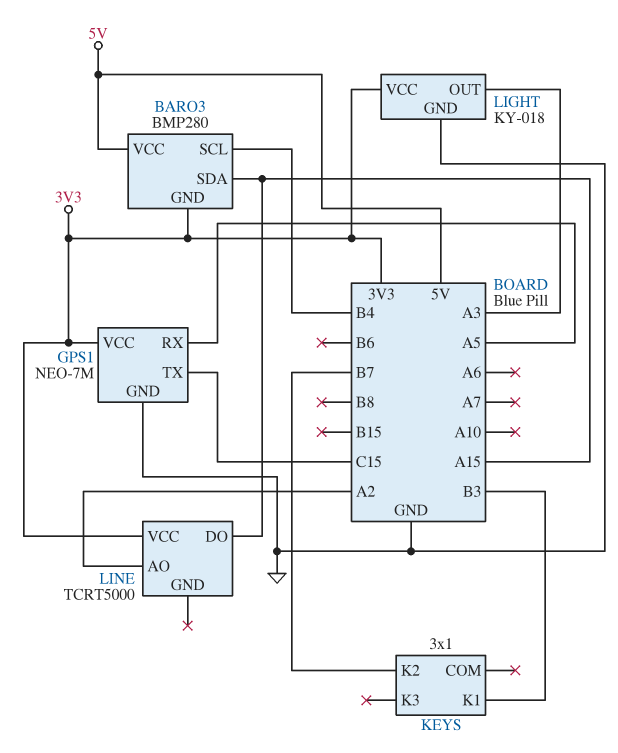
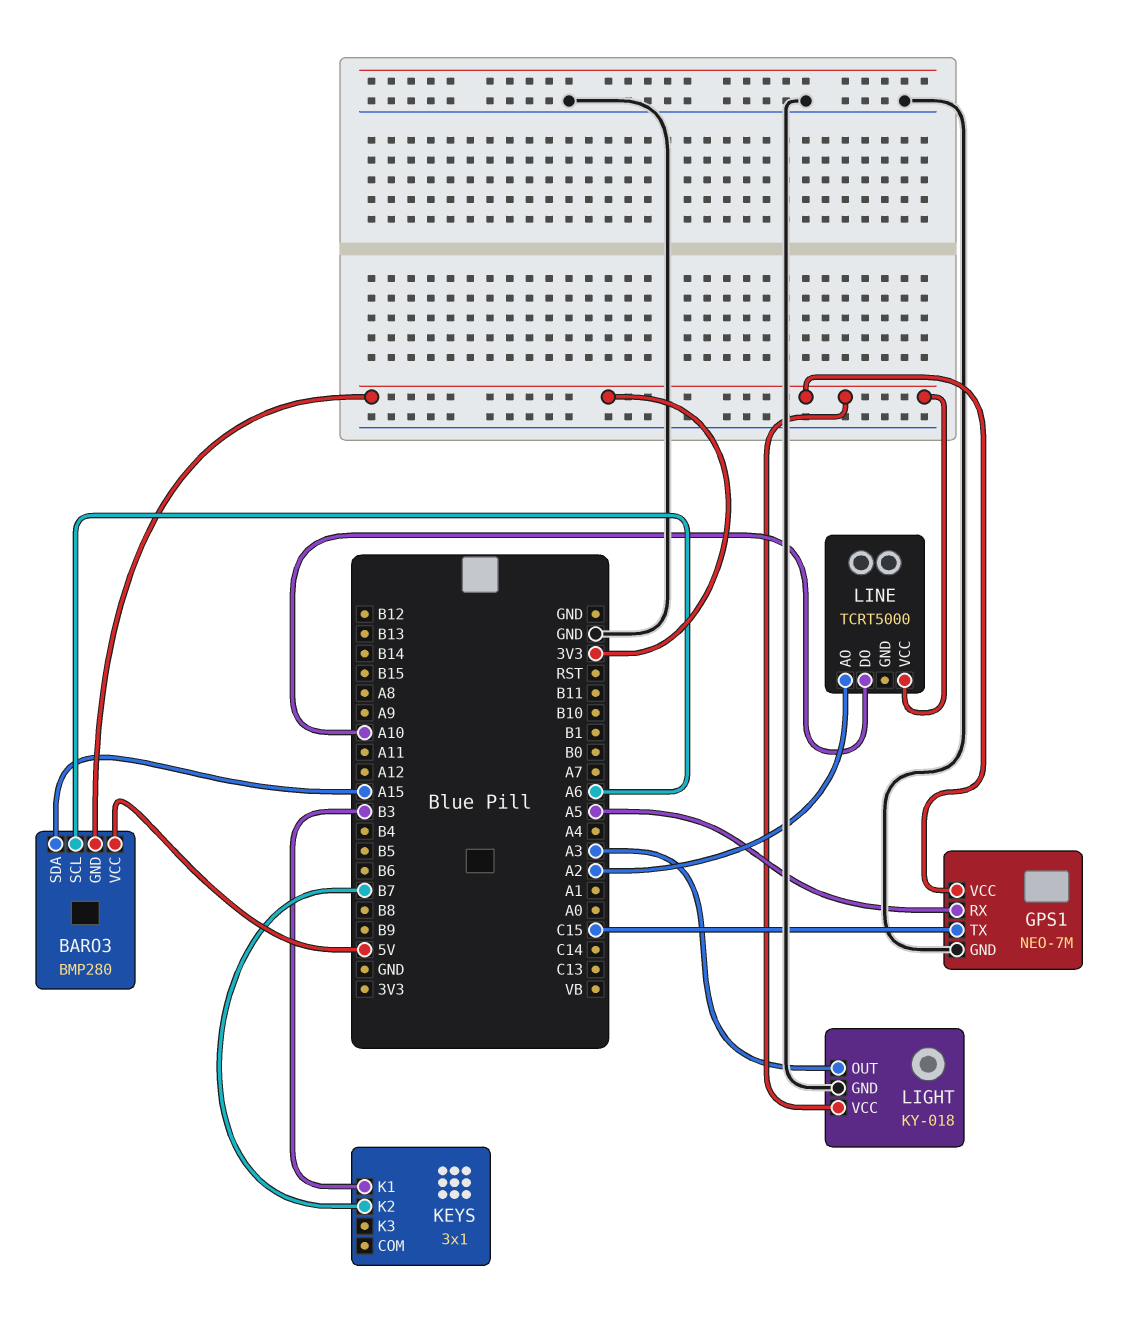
BARO3 pin SCL: B4 -> A6
LINE pin DO: A15 -> A10

